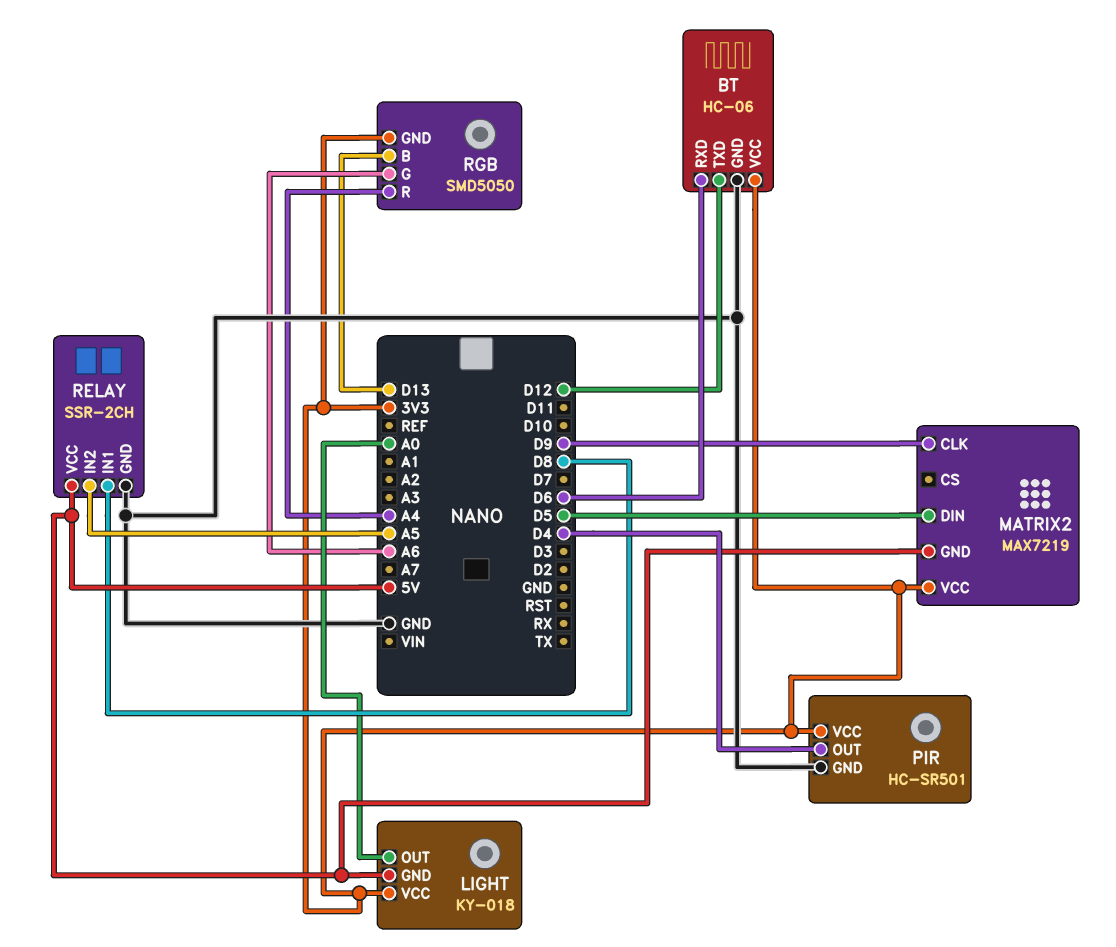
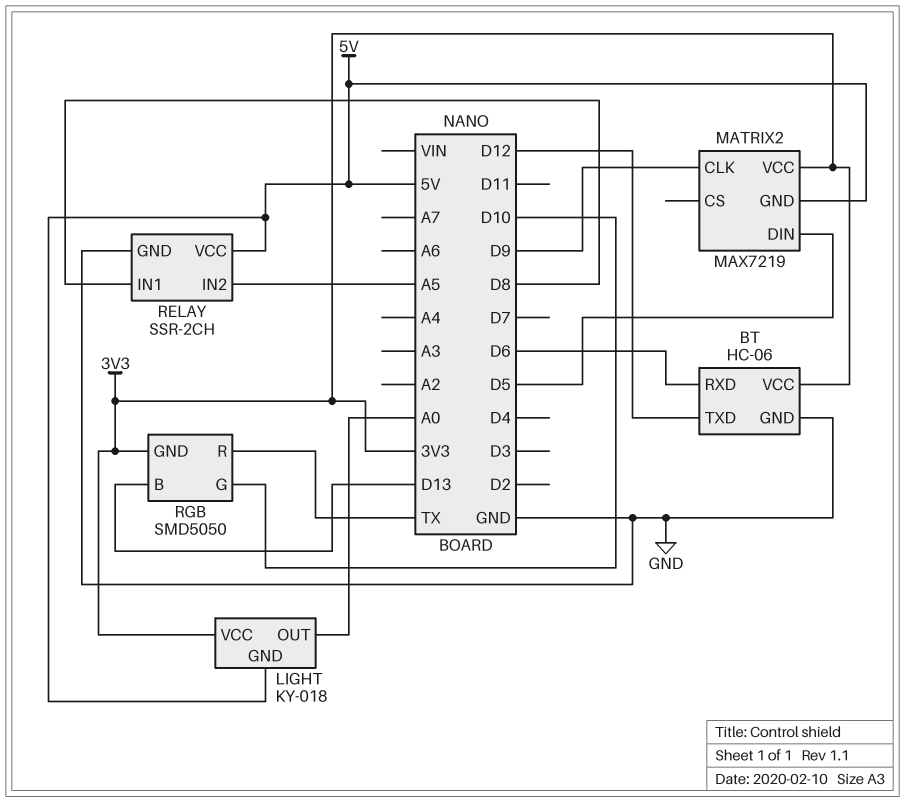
PIR: HC-SR501 -> none
PIR pin GND: GND -> none
PIR pin OUT: D4 -> none
PIR pin VCC: 3V3 -> none
RGB pin G: A6 -> D10
RGB pin R: A4 -> TX

